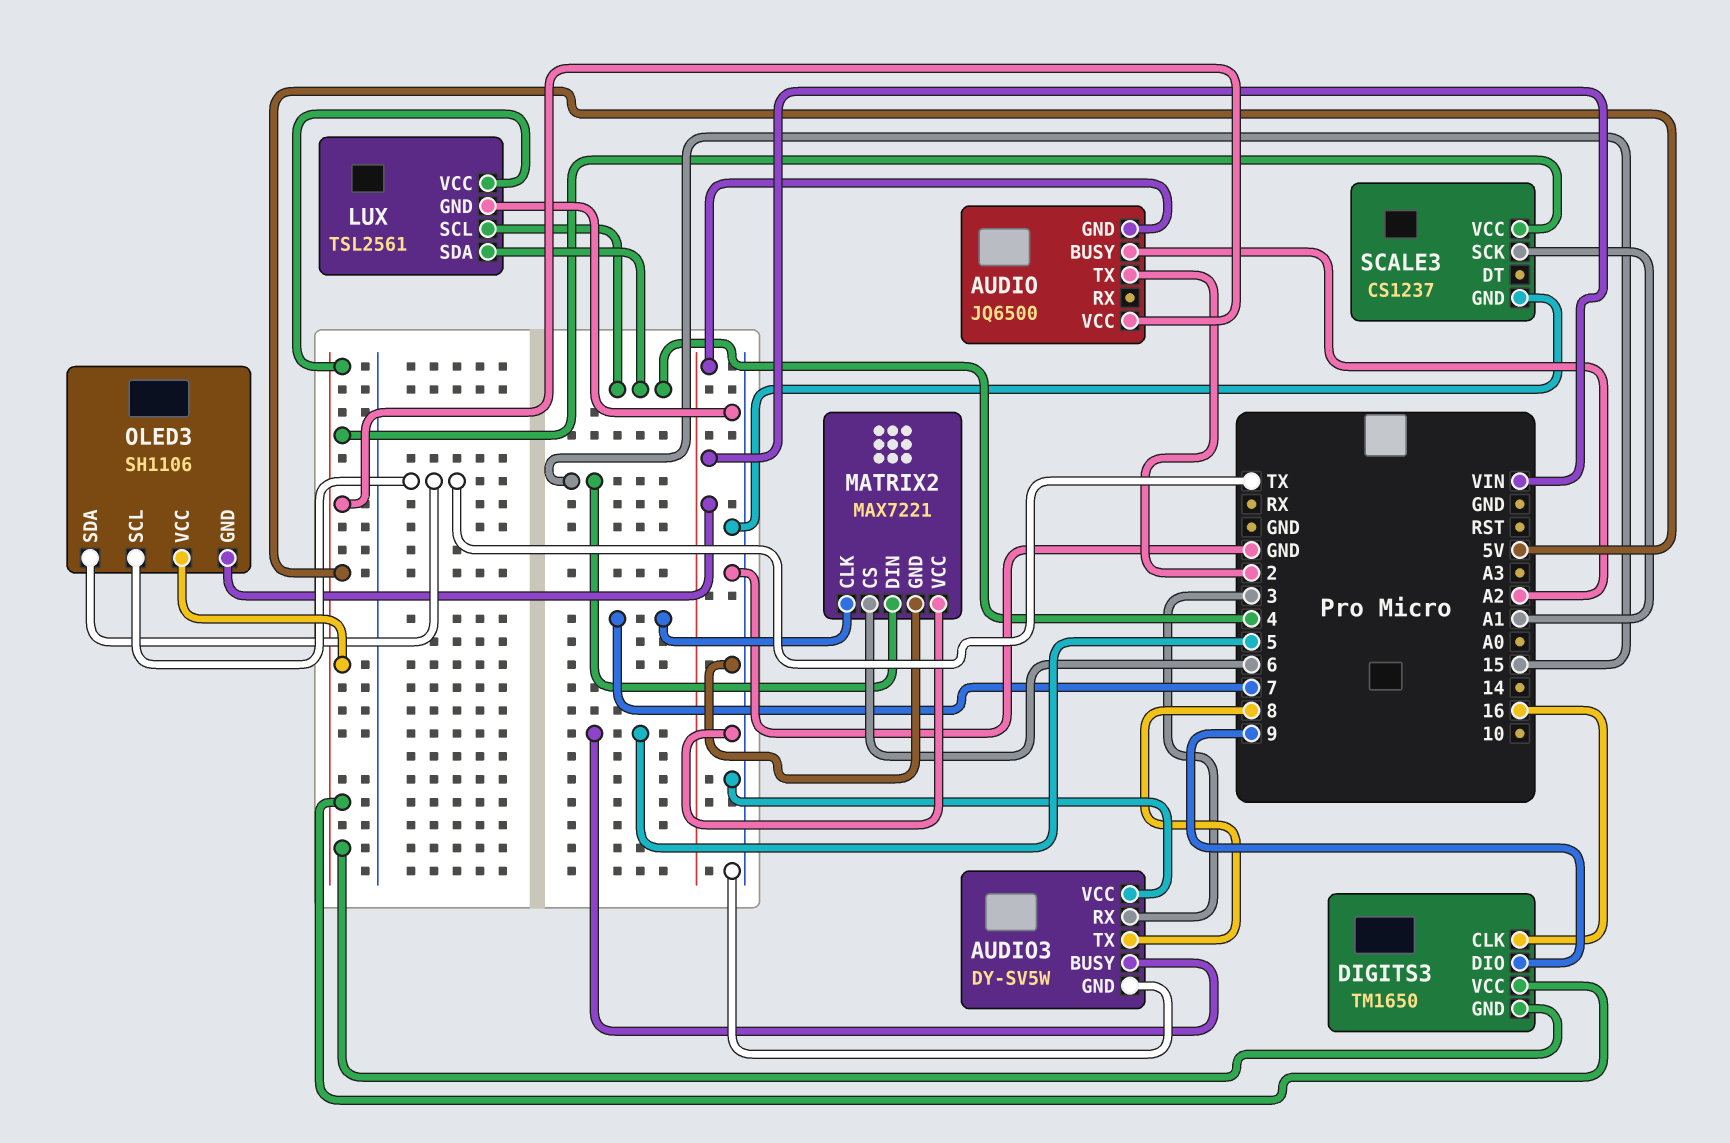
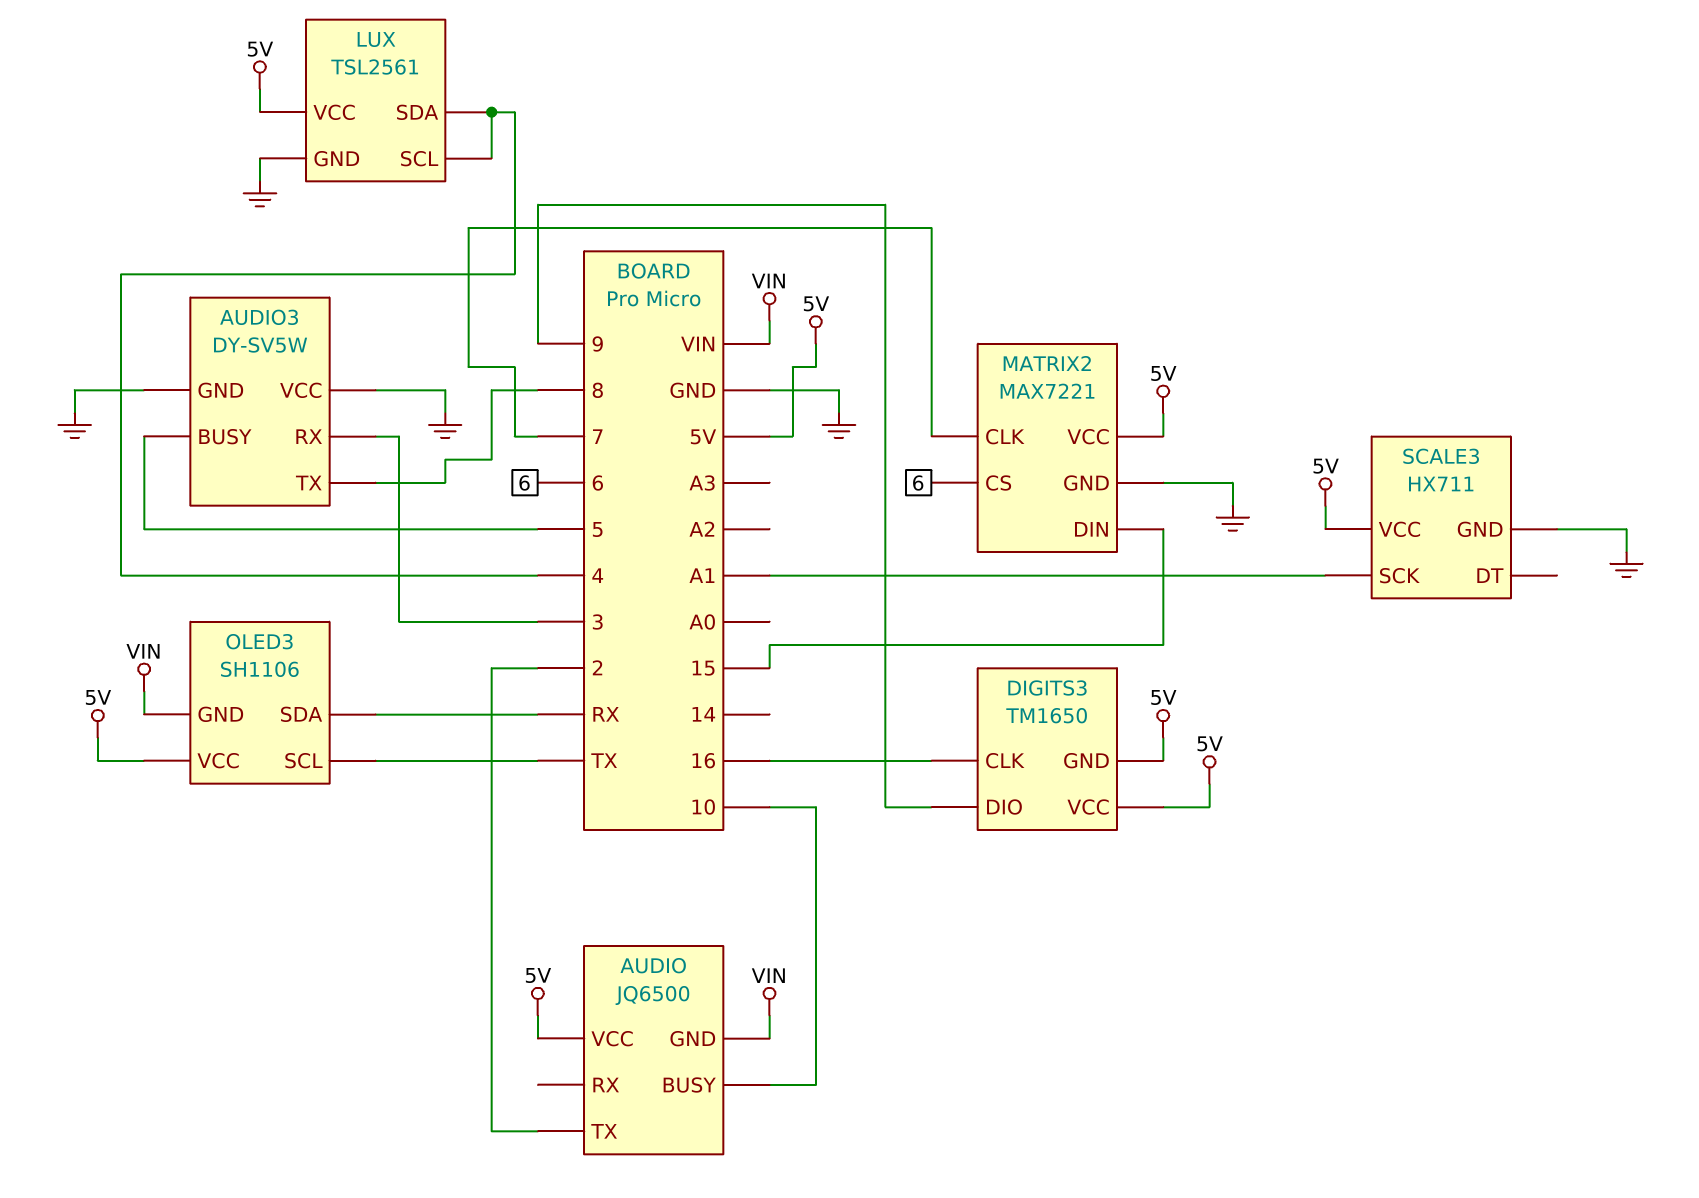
AUDIO pin BUSY: A2 -> 10
MATRIX2 pin VCC: GND -> 5V
OLED3 pin SDA: TX -> RX
SCALE3: CS1237 -> HX711

